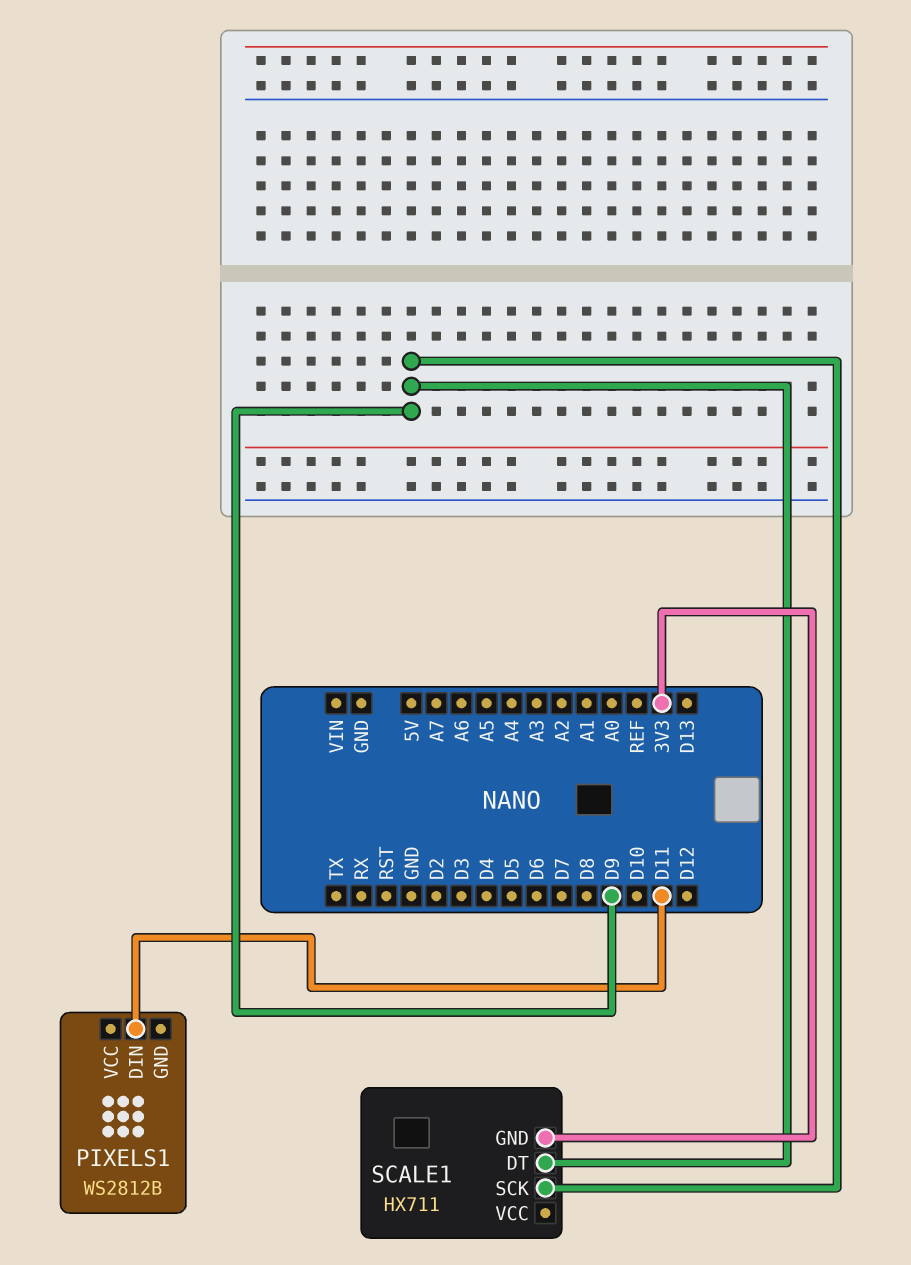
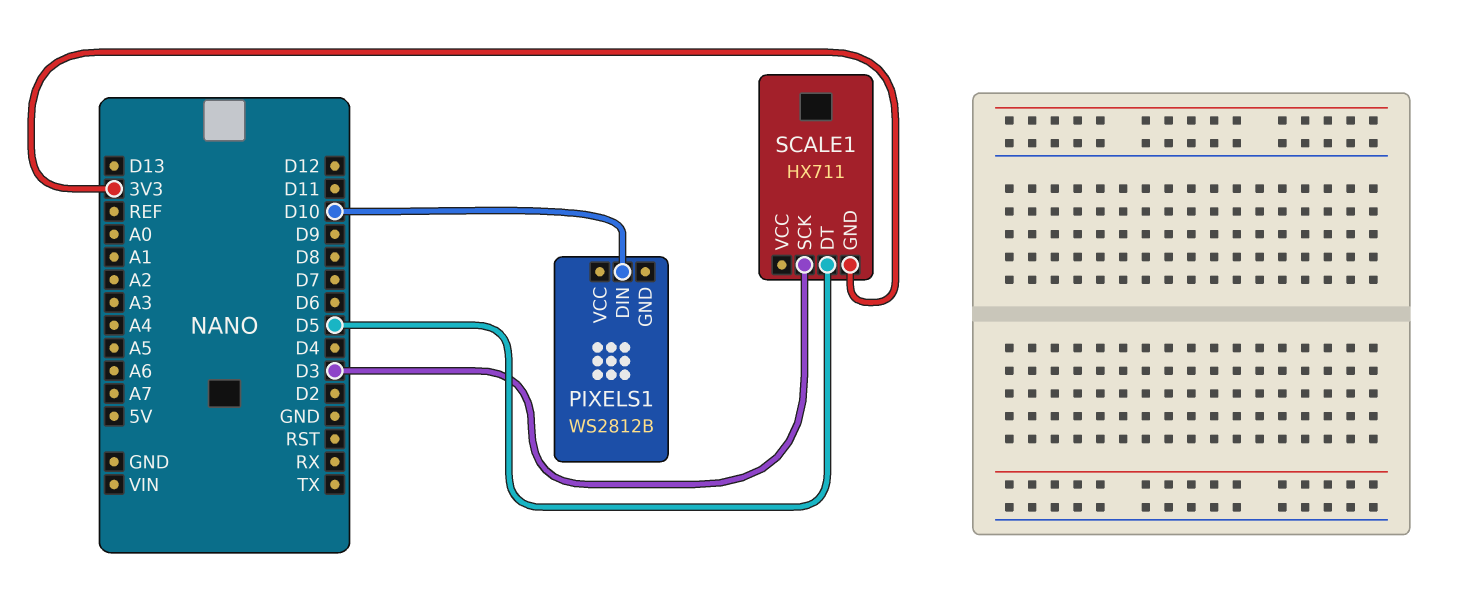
PIXELS1 pin DIN: D11 -> D10
SCALE1 pin DT: D9 -> D5
SCALE1 pin SCK: D9 -> D3

